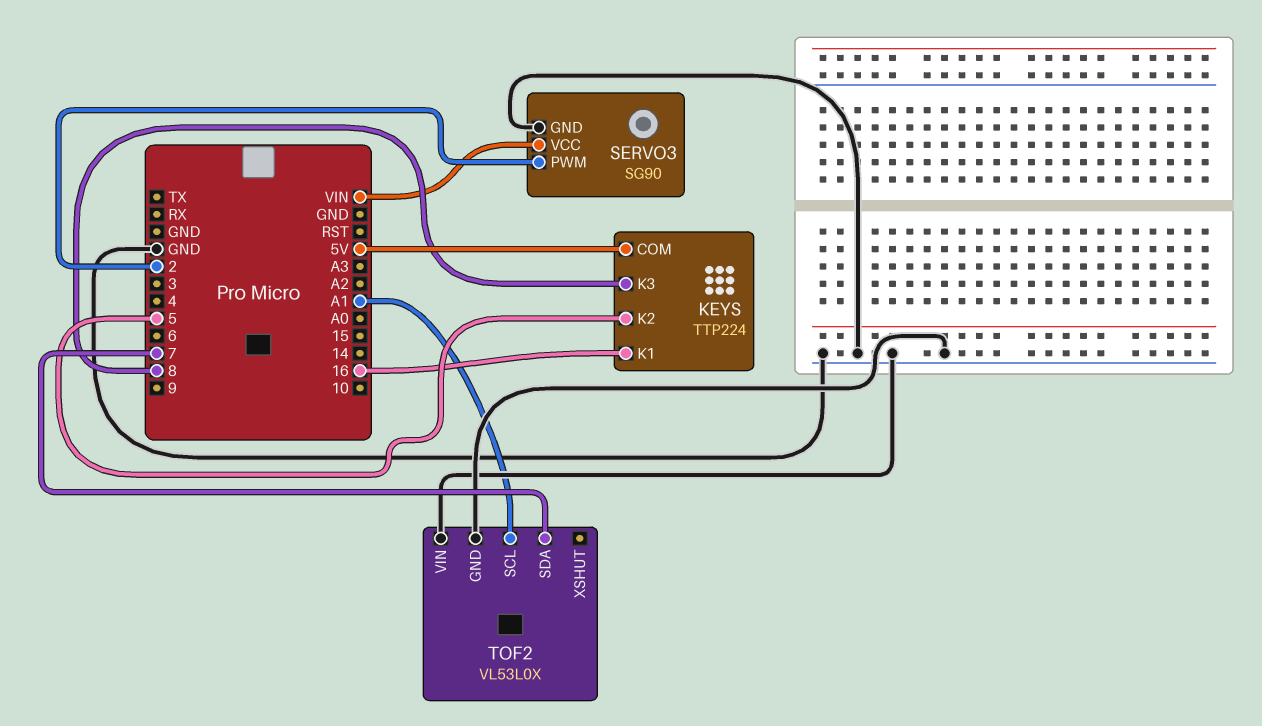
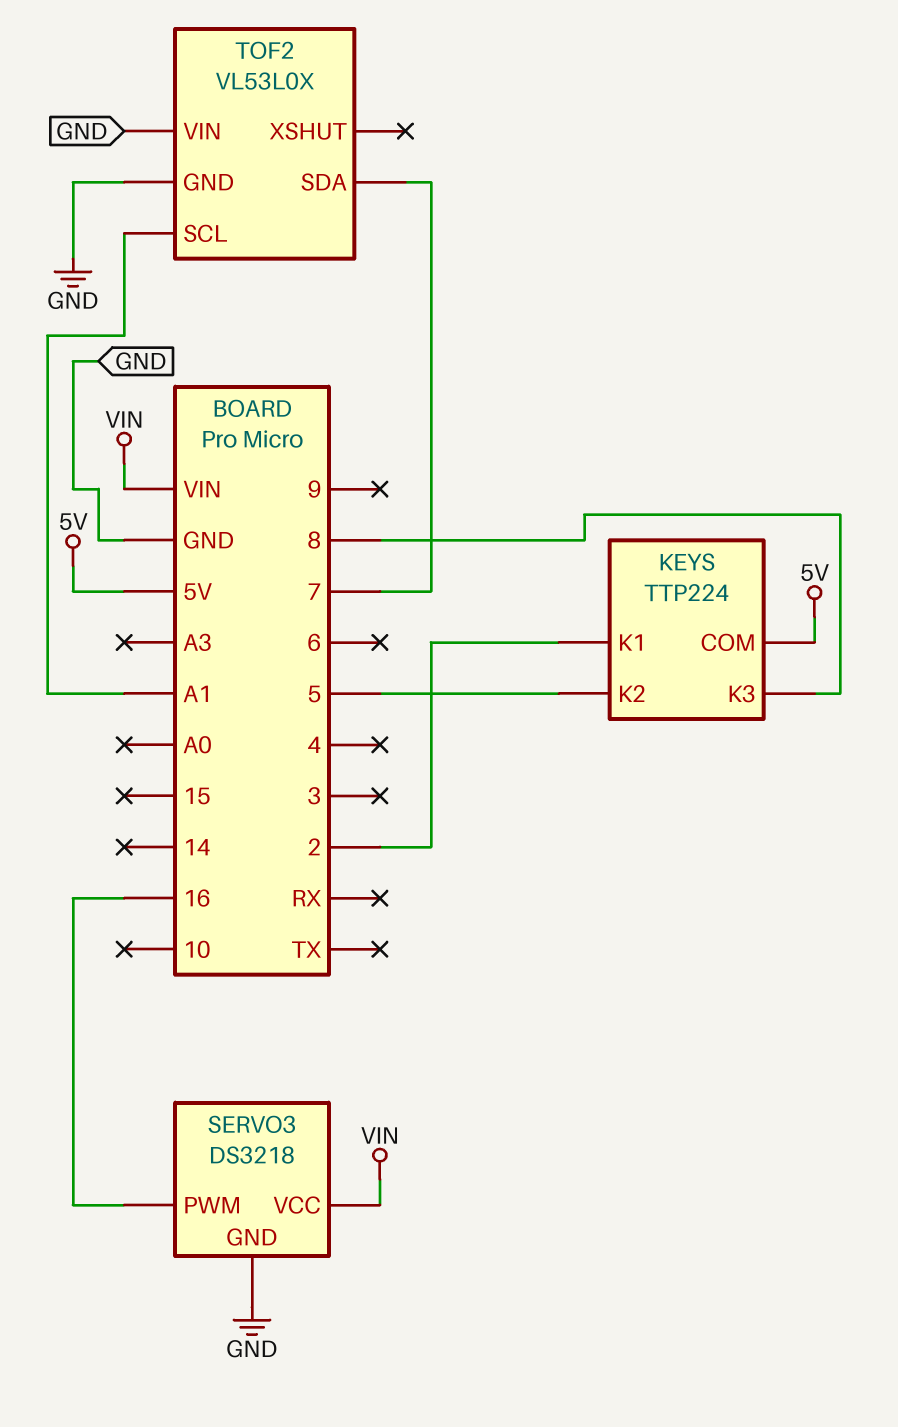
KEYS pin K1: 16 -> 2
SERVO3: SG90 -> DS3218
SERVO3 pin PWM: 2 -> 16

